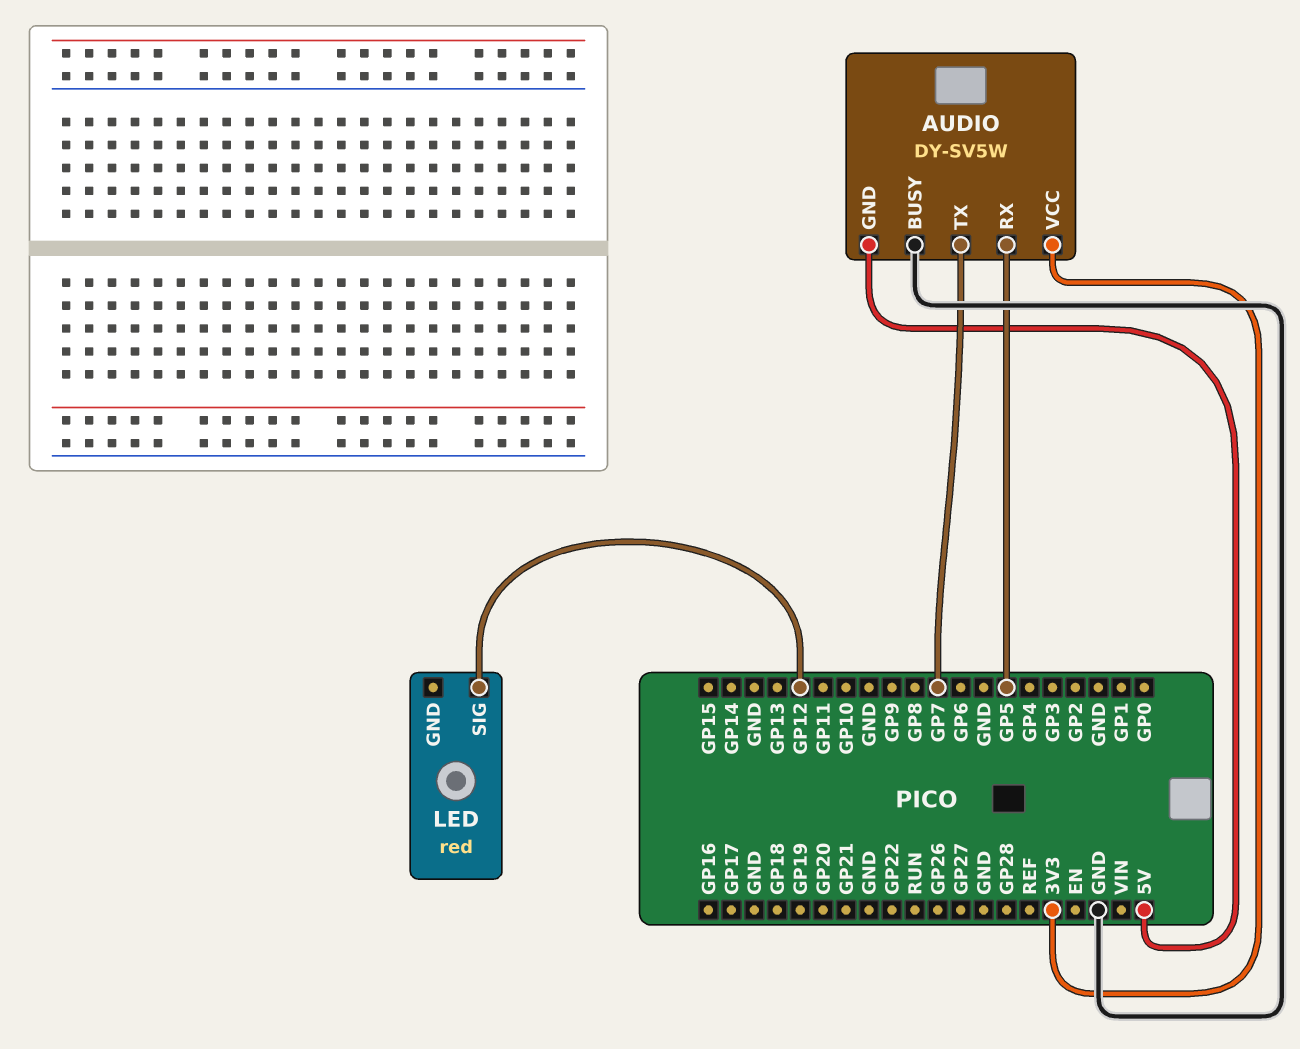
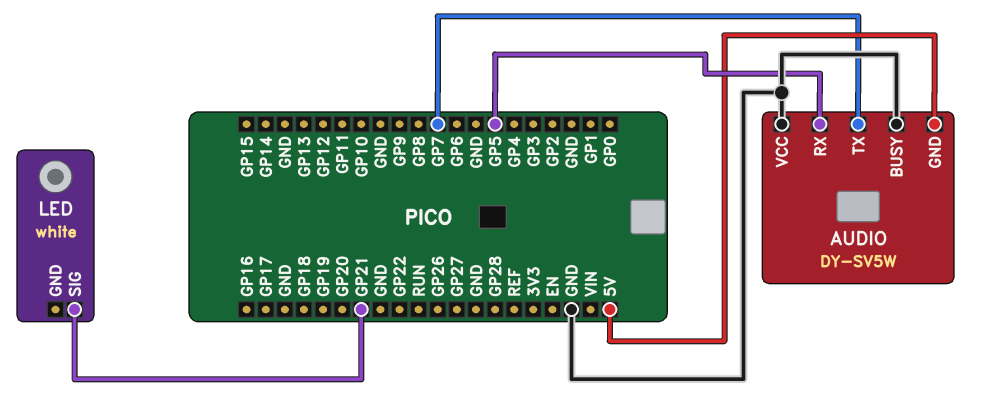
AUDIO pin VCC: 3V3 -> GND
LED: red -> white
LED pin SIG: GP12 -> GP21

